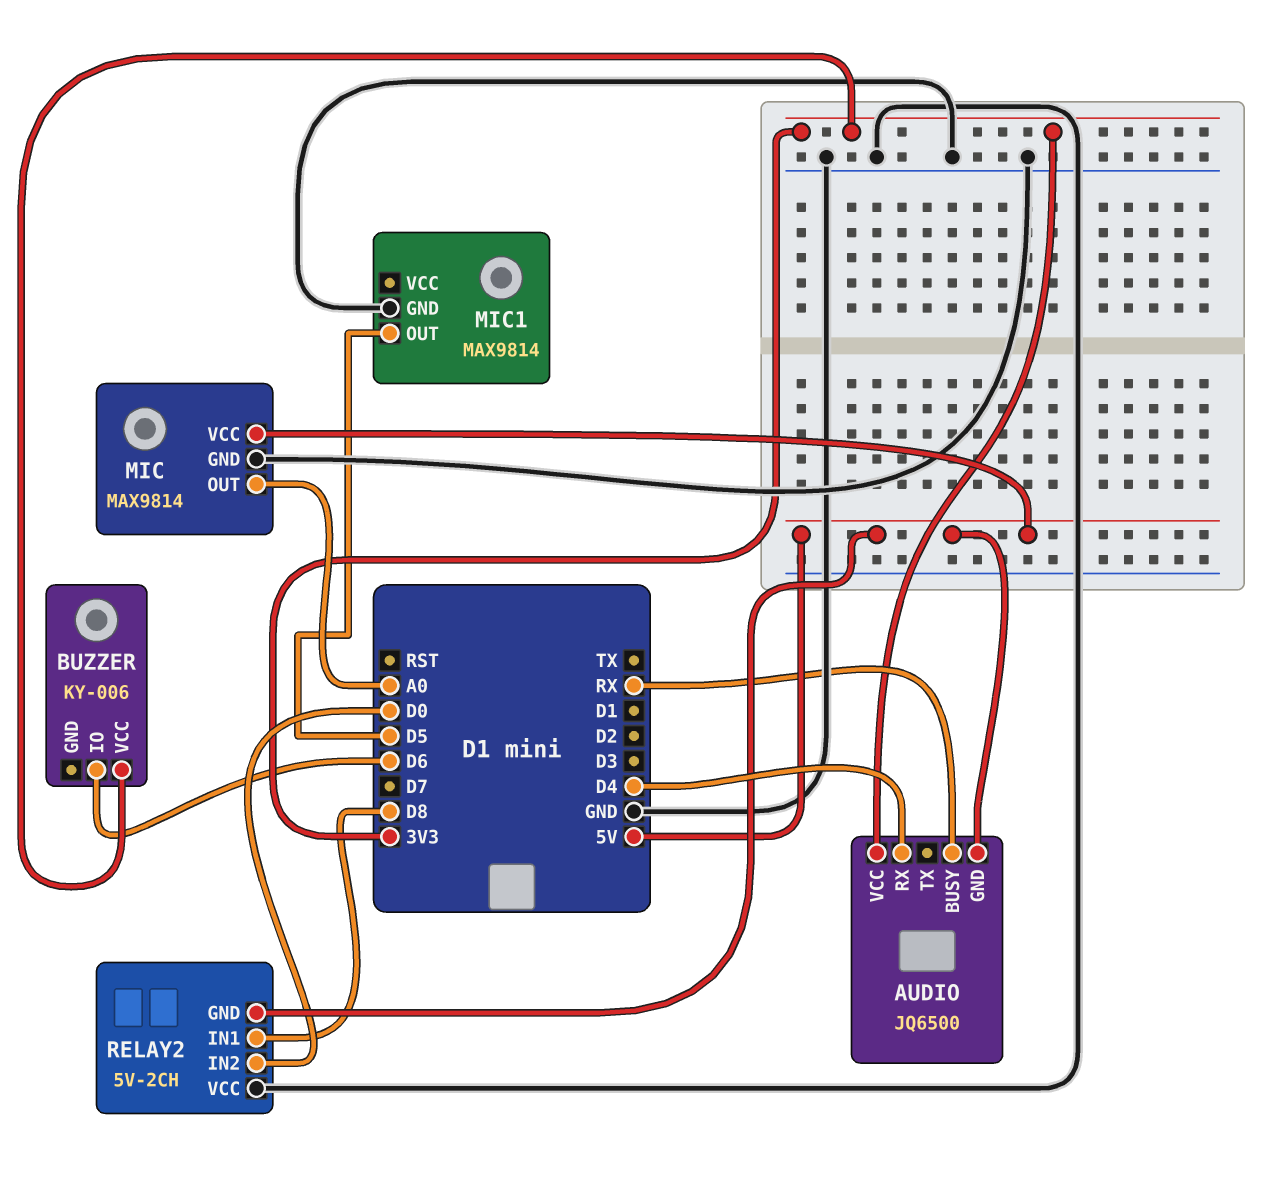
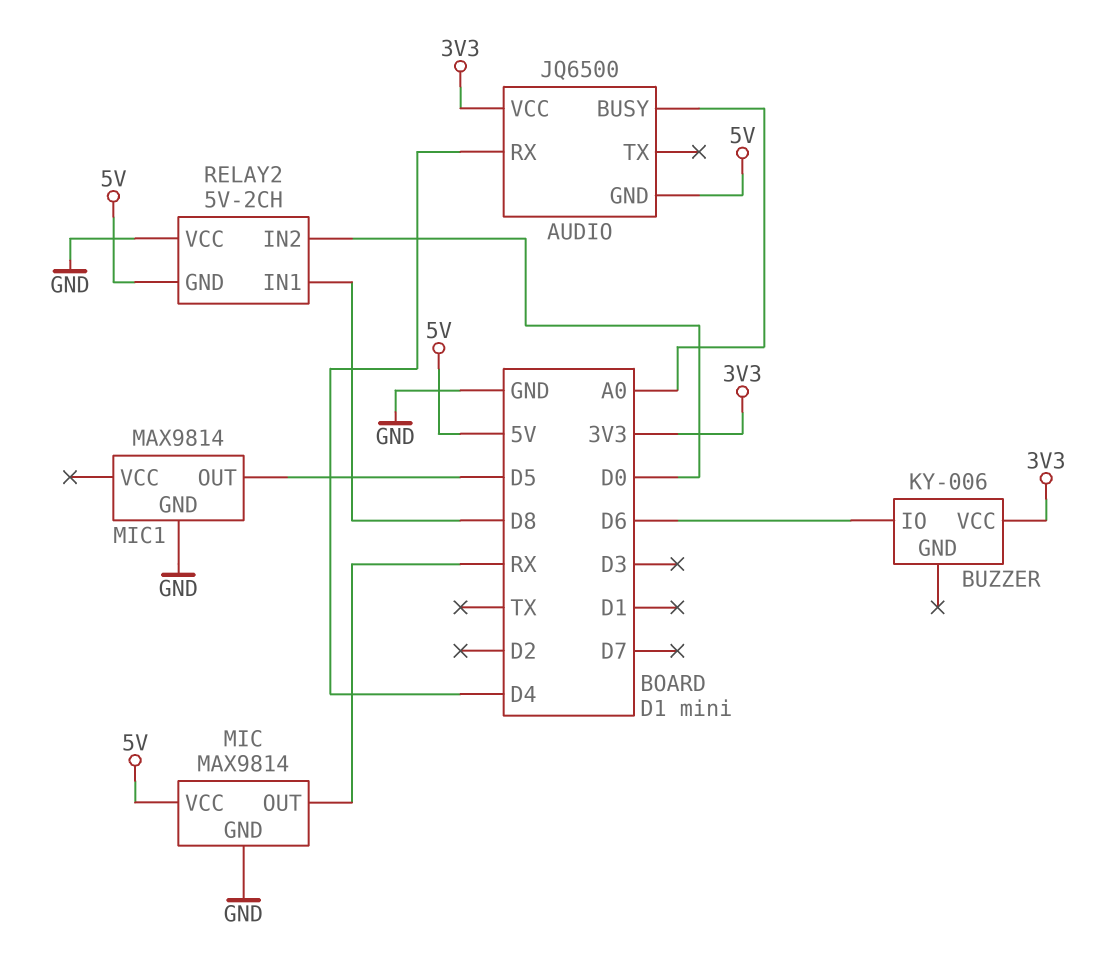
AUDIO pin BUSY: RX -> A0
MIC pin OUT: A0 -> RX

